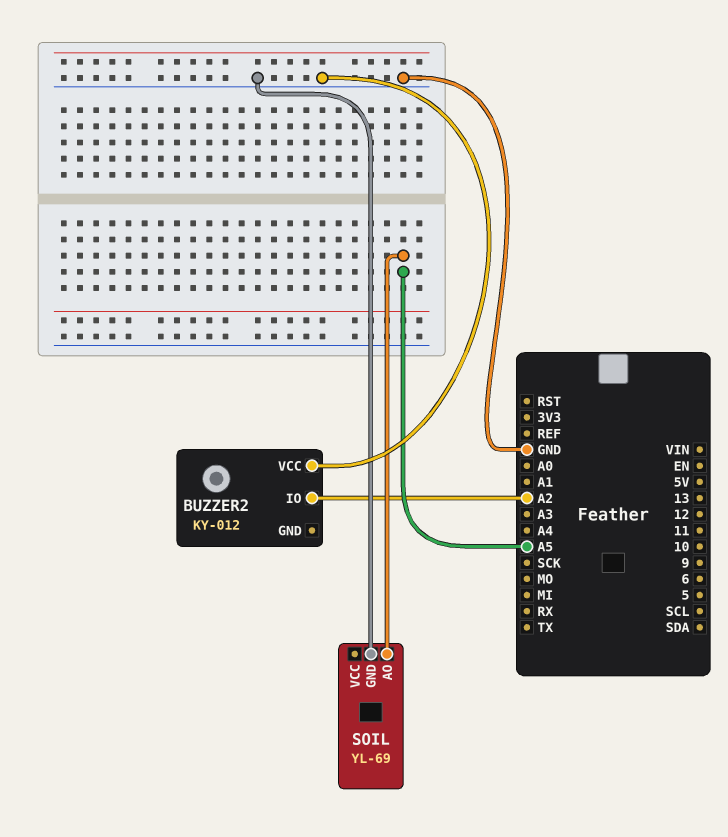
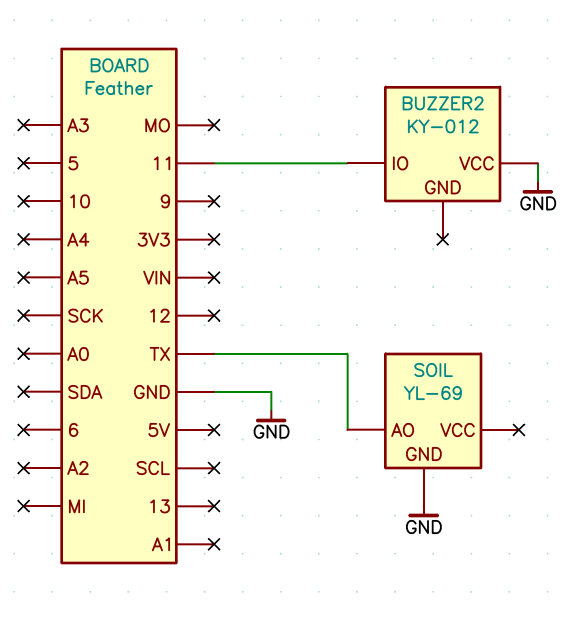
BUZZER2 pin IO: A2 -> 11
SOIL pin AO: A5 -> TX

